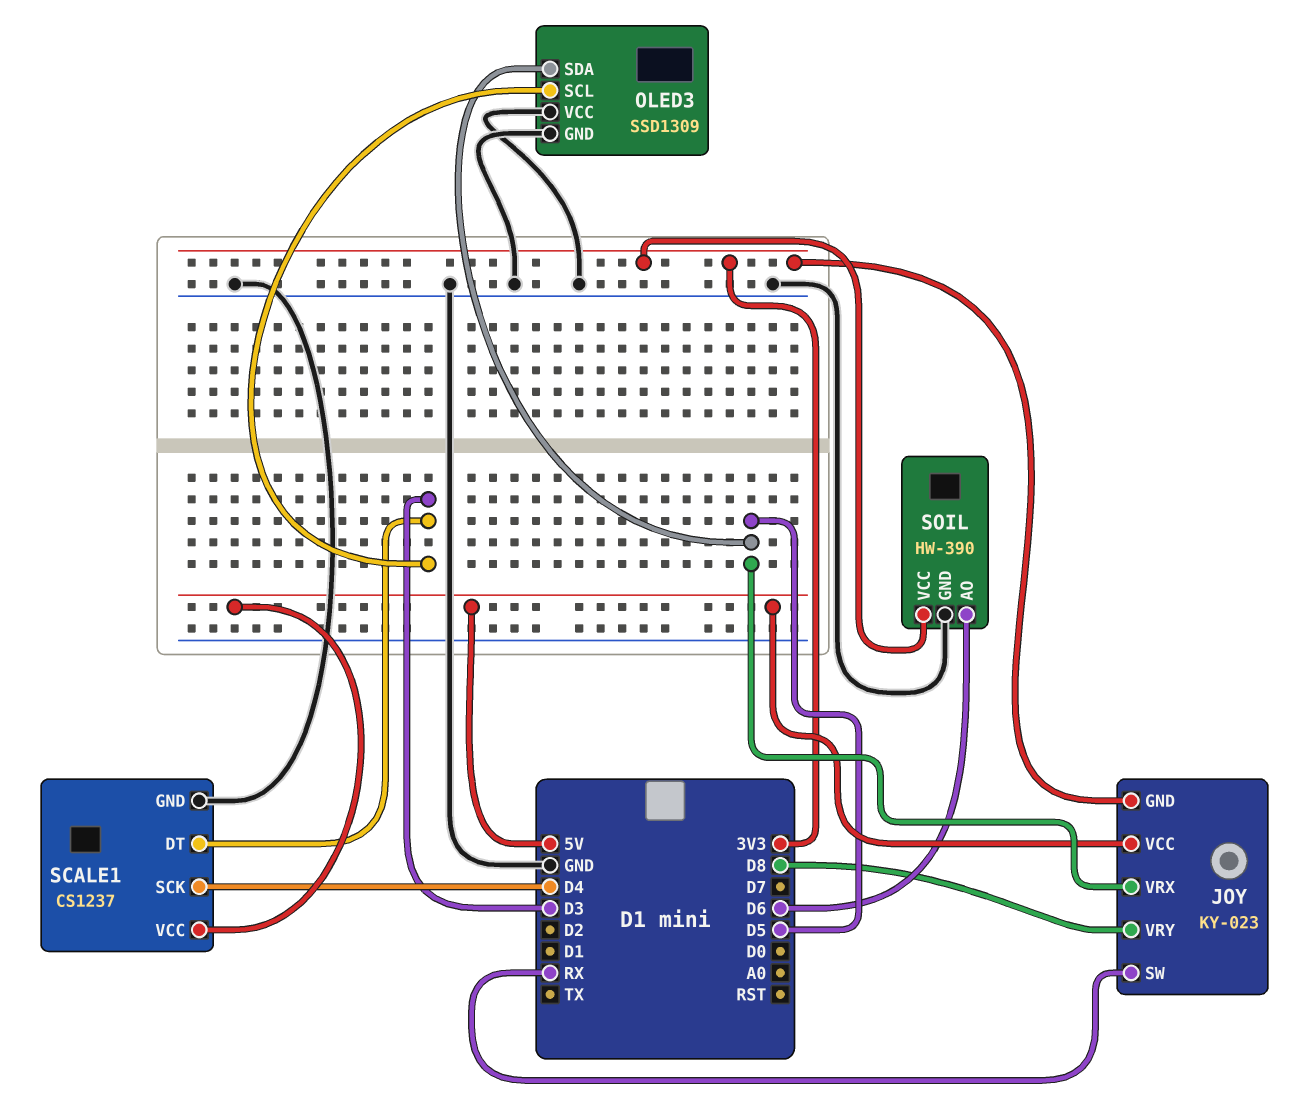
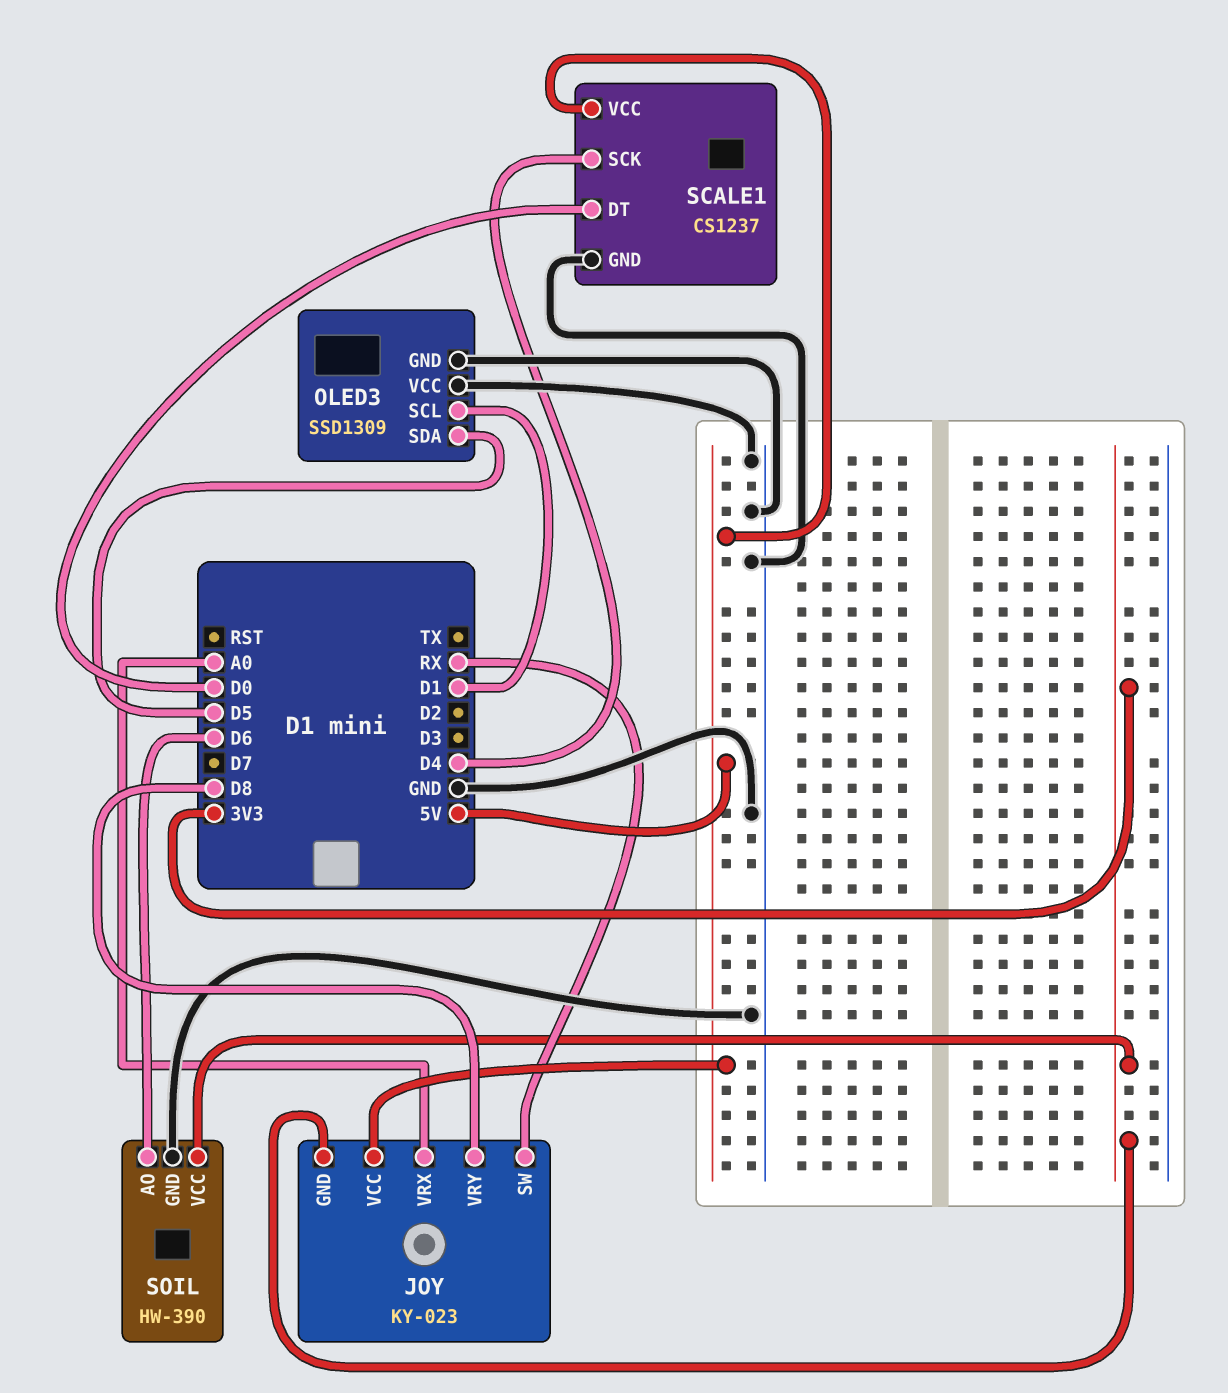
JOY pin VRX: D5 -> A0
OLED3 pin SCL: D3 -> D1
SCALE1 pin DT: D3 -> D0

